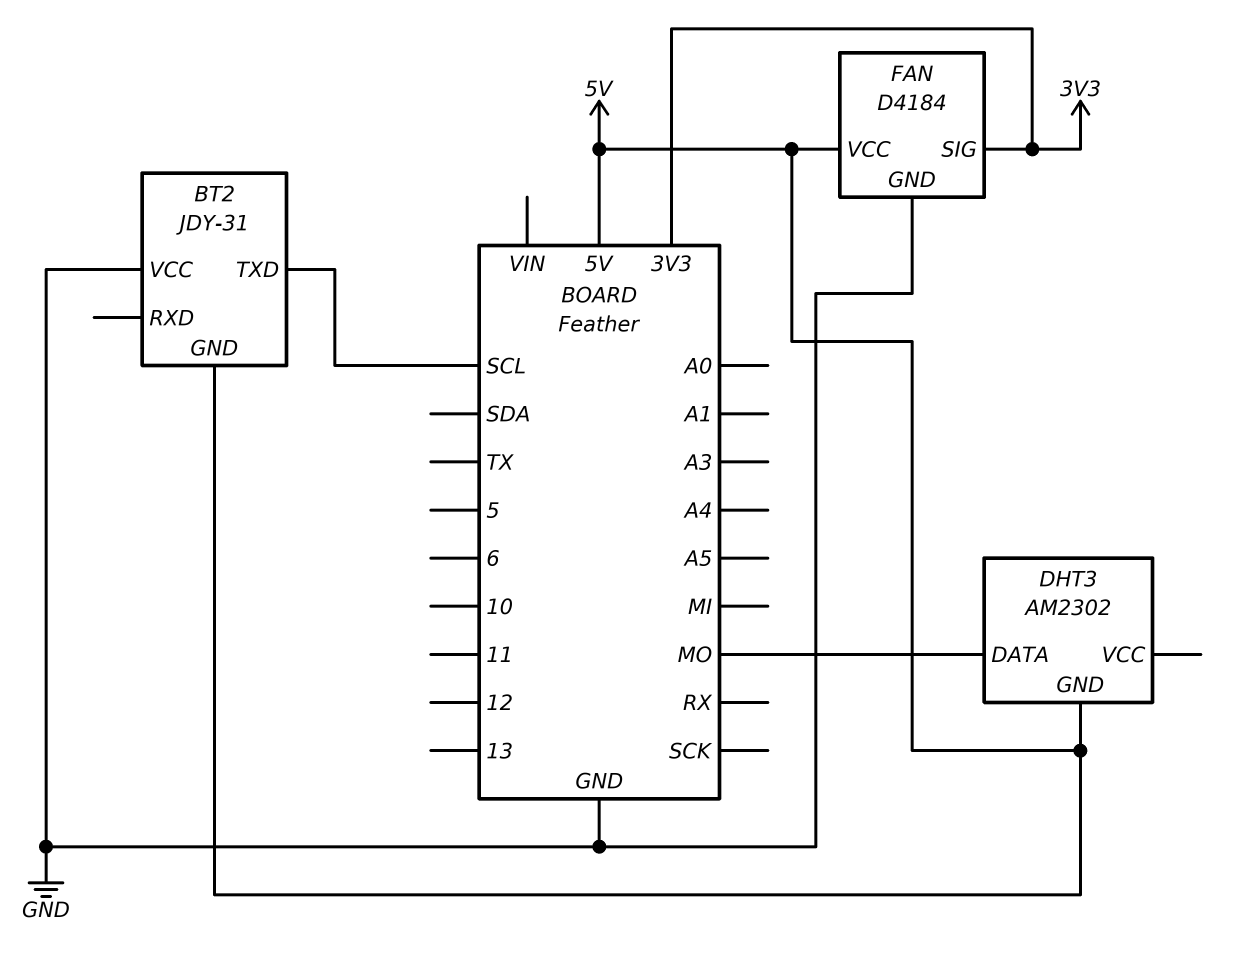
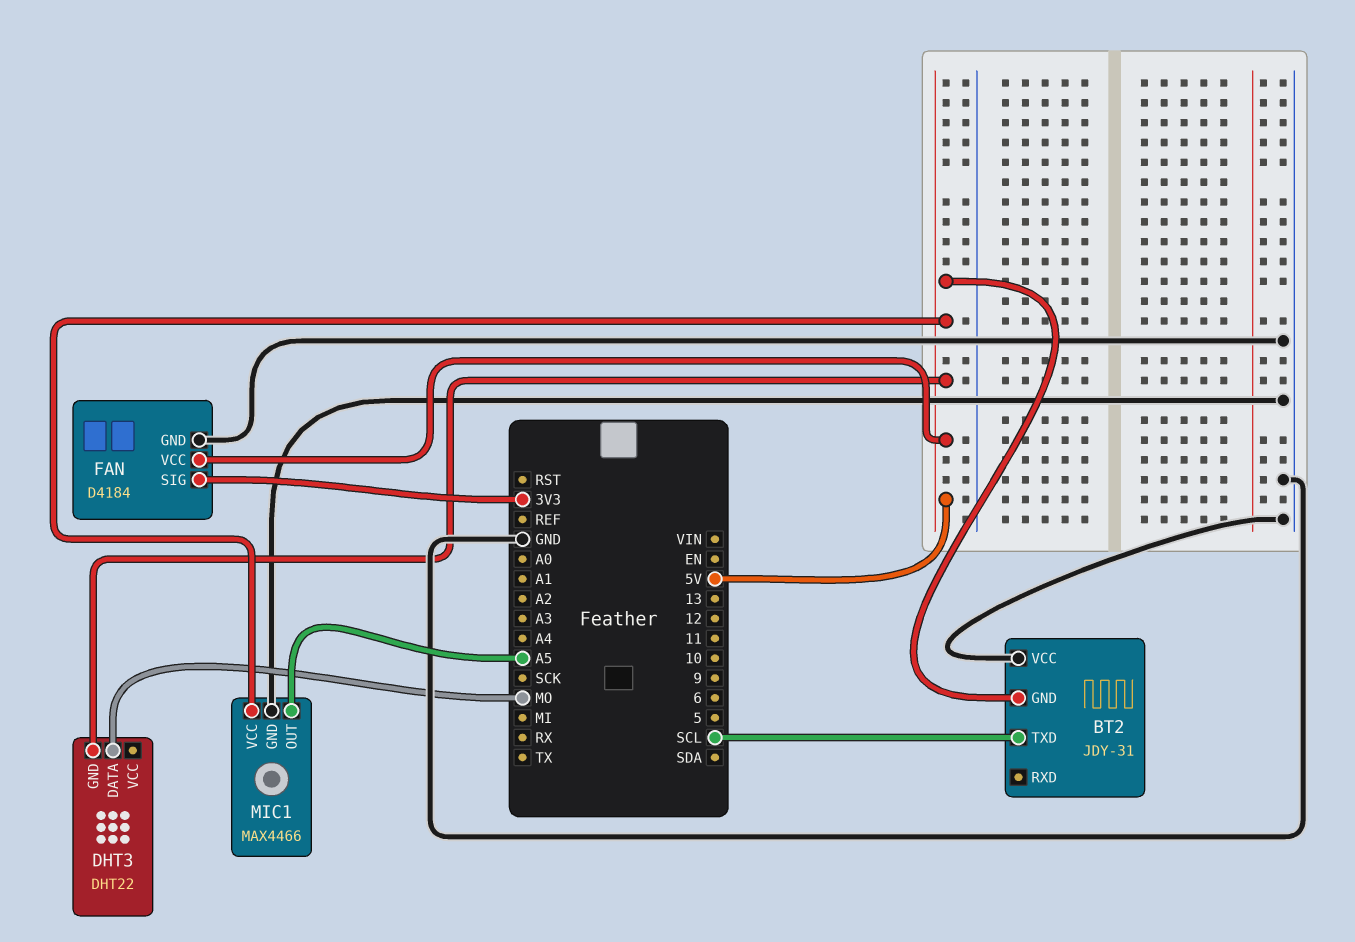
DHT3: AM2302 -> DHT22
MIC1: none -> MAX4466
MIC1 pin GND: none -> GND
MIC1 pin OUT: none -> A5
MIC1 pin VCC: none -> 5V

